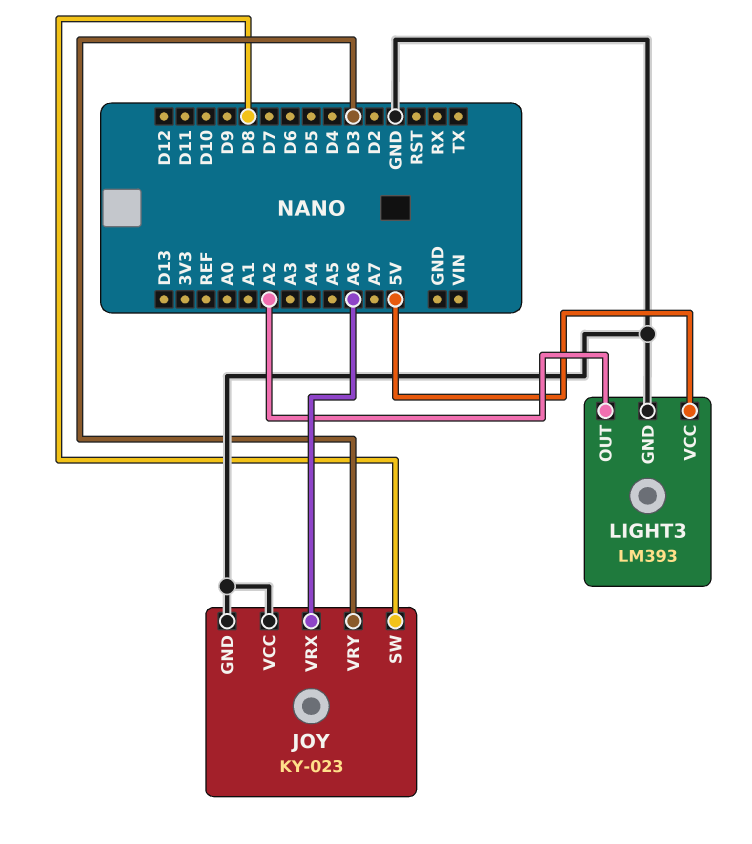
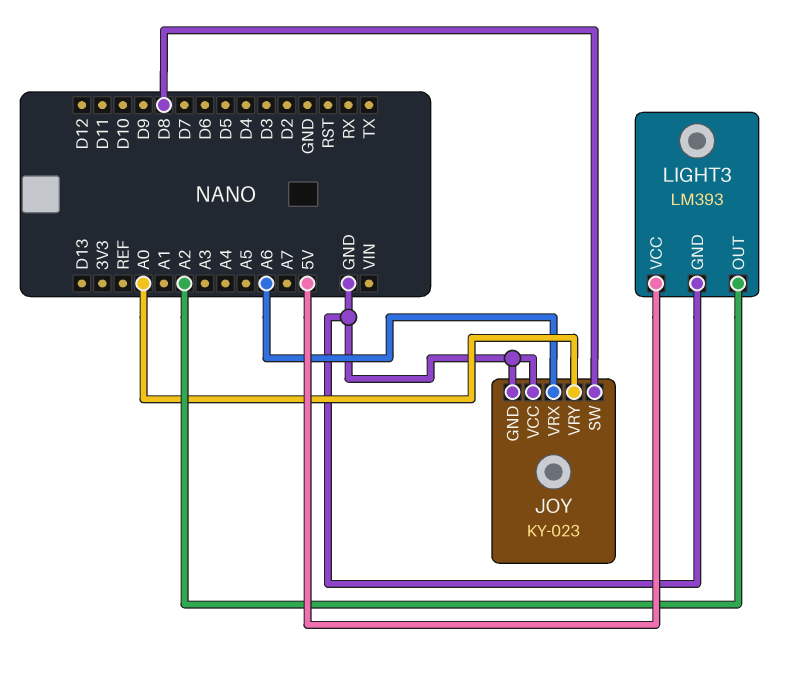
JOY pin VRY: D3 -> A0

